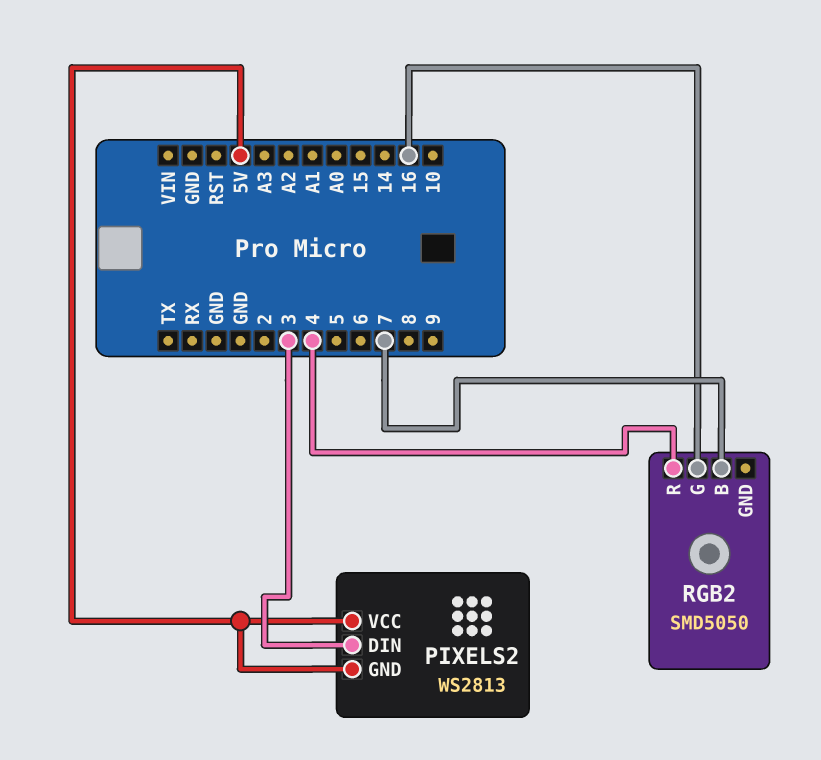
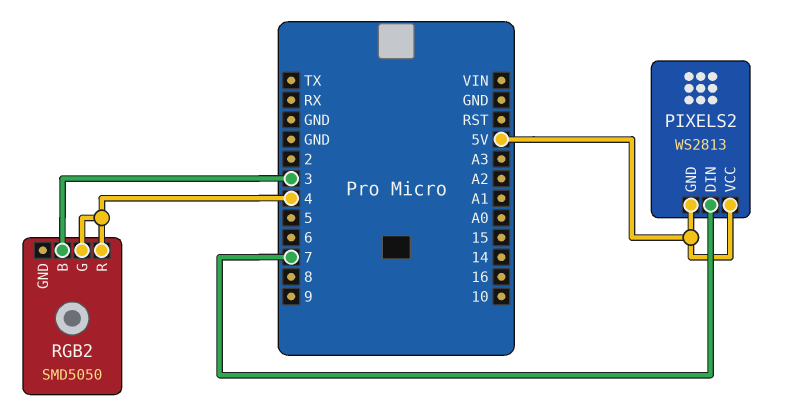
PIXELS2 pin DIN: 3 -> 7
RGB2 pin B: 7 -> 3
RGB2 pin G: 16 -> 4

